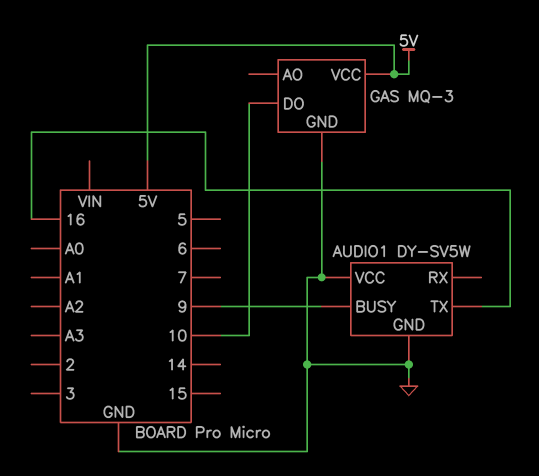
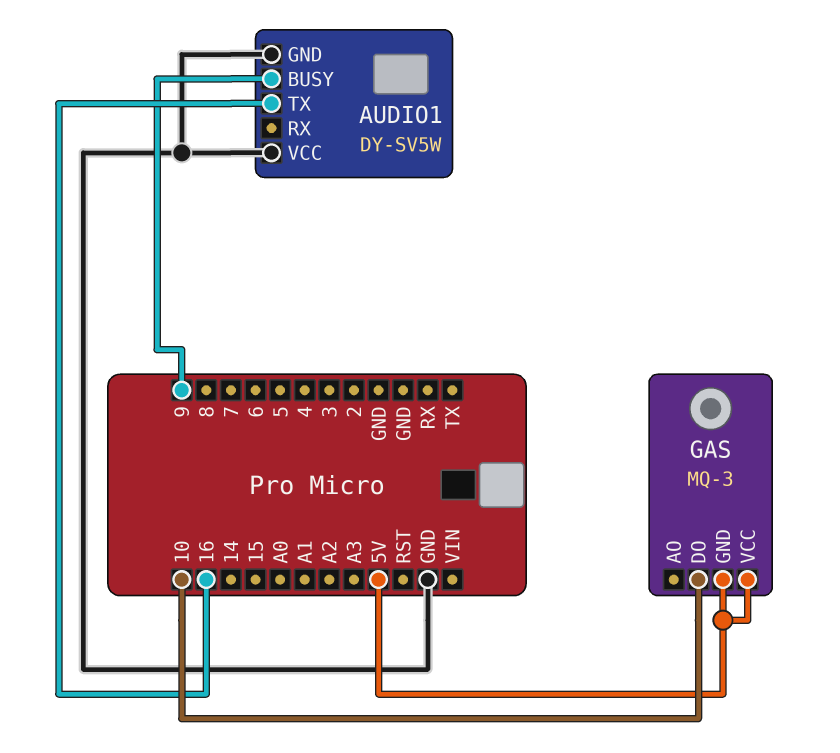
GAS pin GND: GND -> 5V

